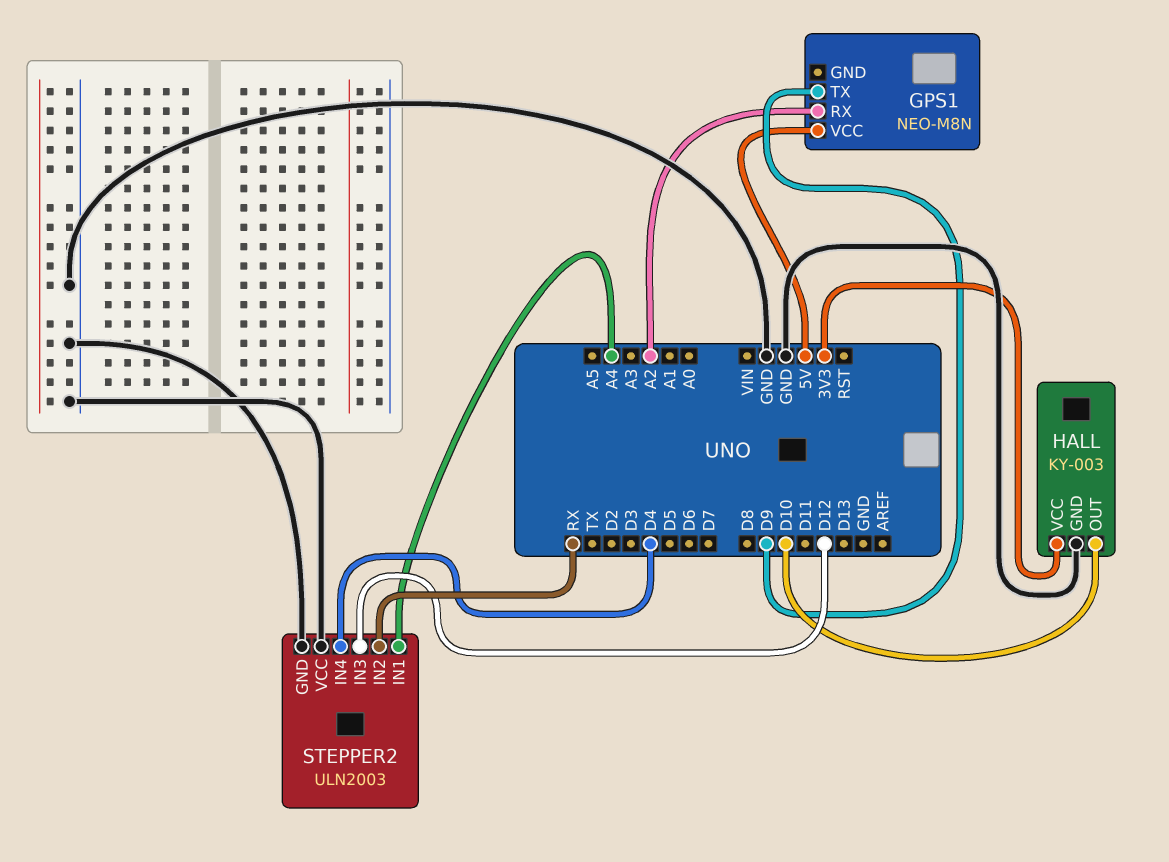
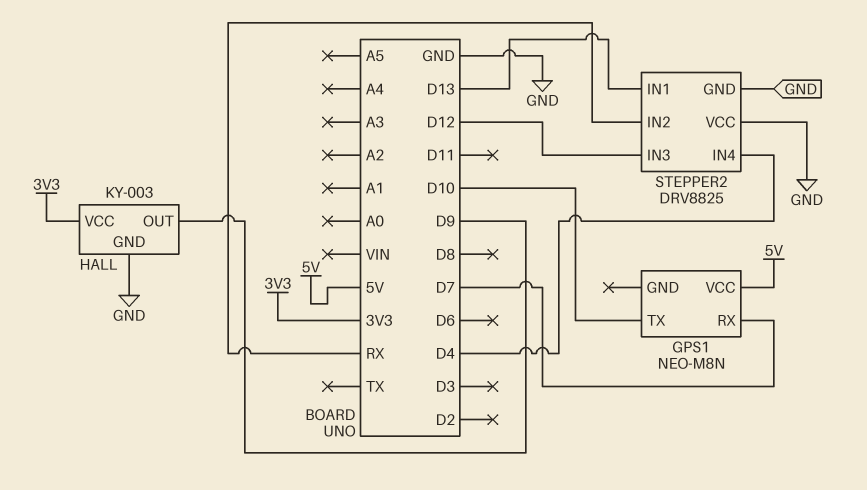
GPS1 pin RX: A2 -> D7
GPS1 pin TX: D9 -> D10
HALL pin OUT: D10 -> D9
STEPPER2: ULN2003 -> DRV8825
STEPPER2 pin IN1: A4 -> D13

